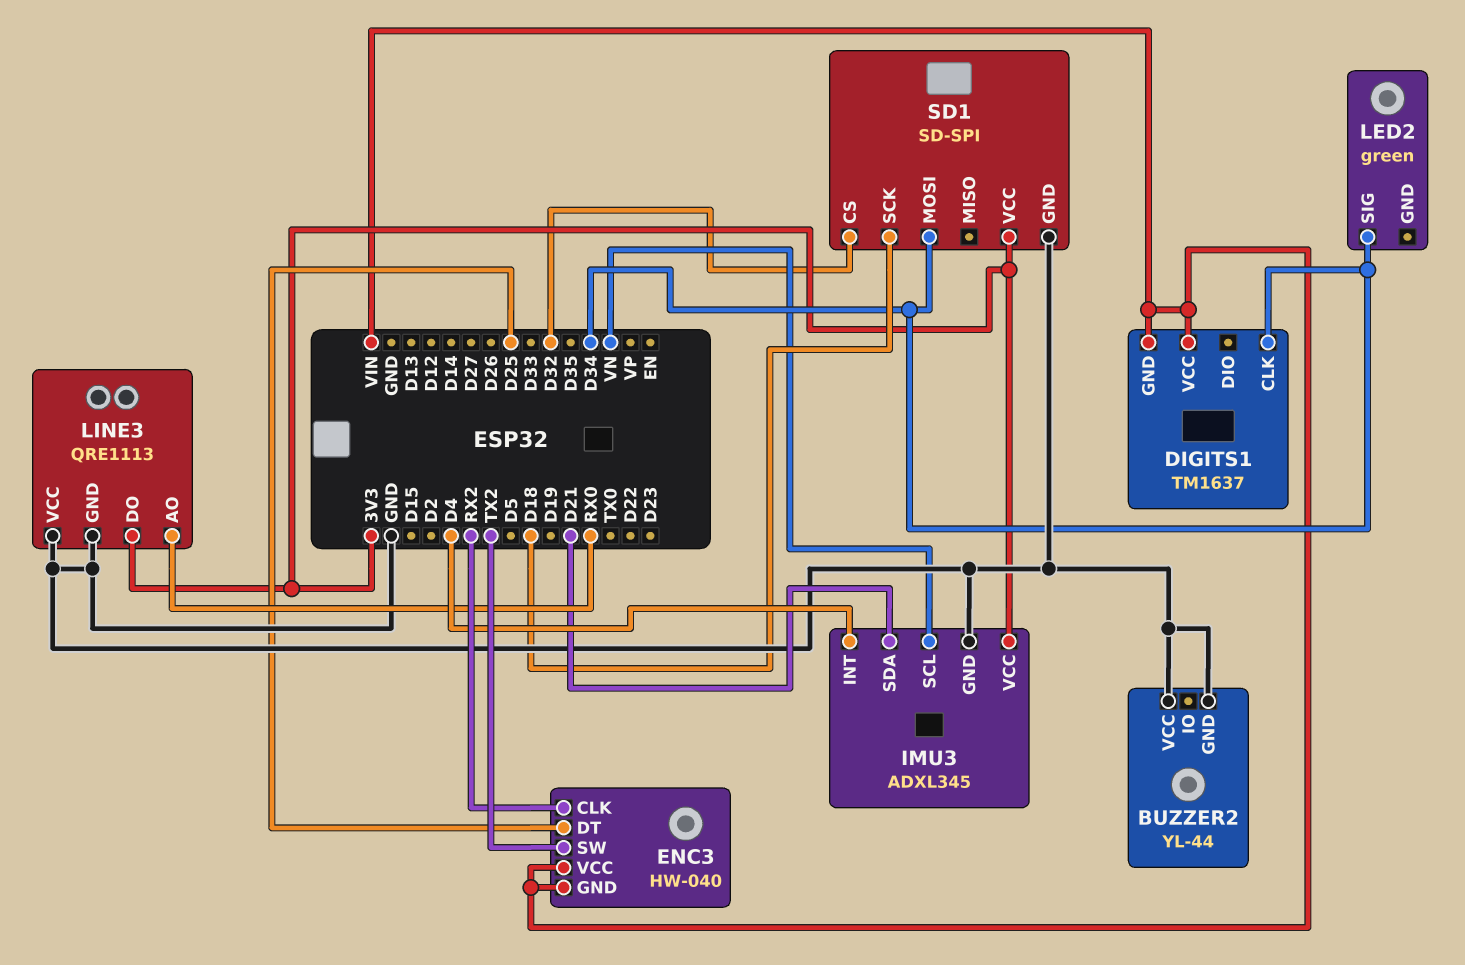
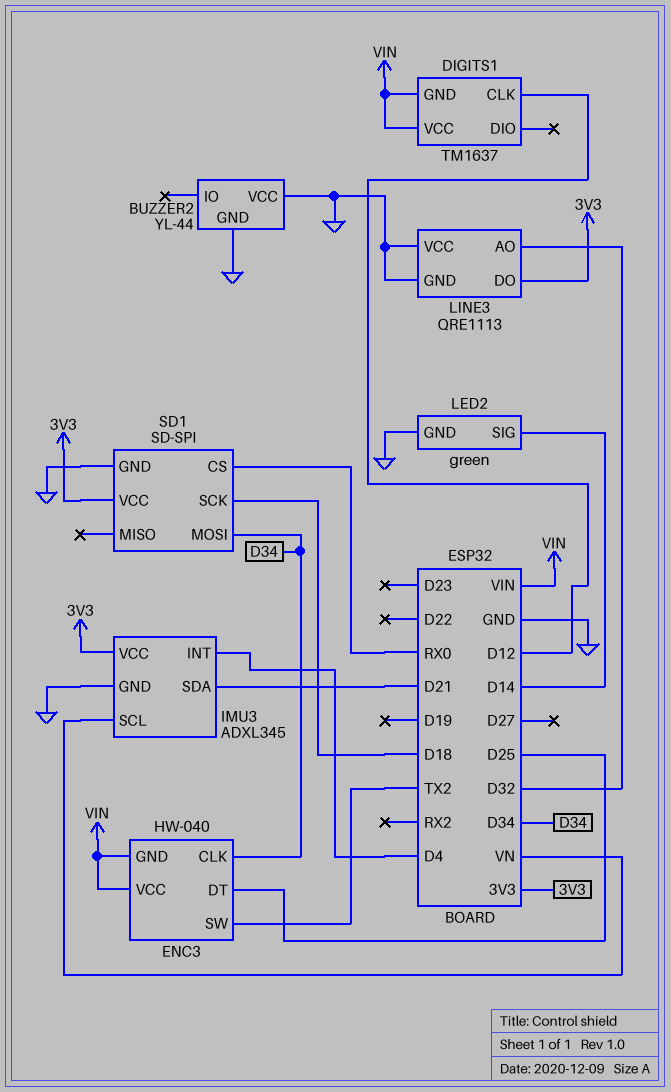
DIGITS1 pin CLK: D34 -> D12
ENC3 pin CLK: RX2 -> D34
LED2 pin GND: none -> GND
LED2 pin SIG: D34 -> D14
LINE3 pin AO: RX0 -> D32
SD1 pin CS: D32 -> RX0

